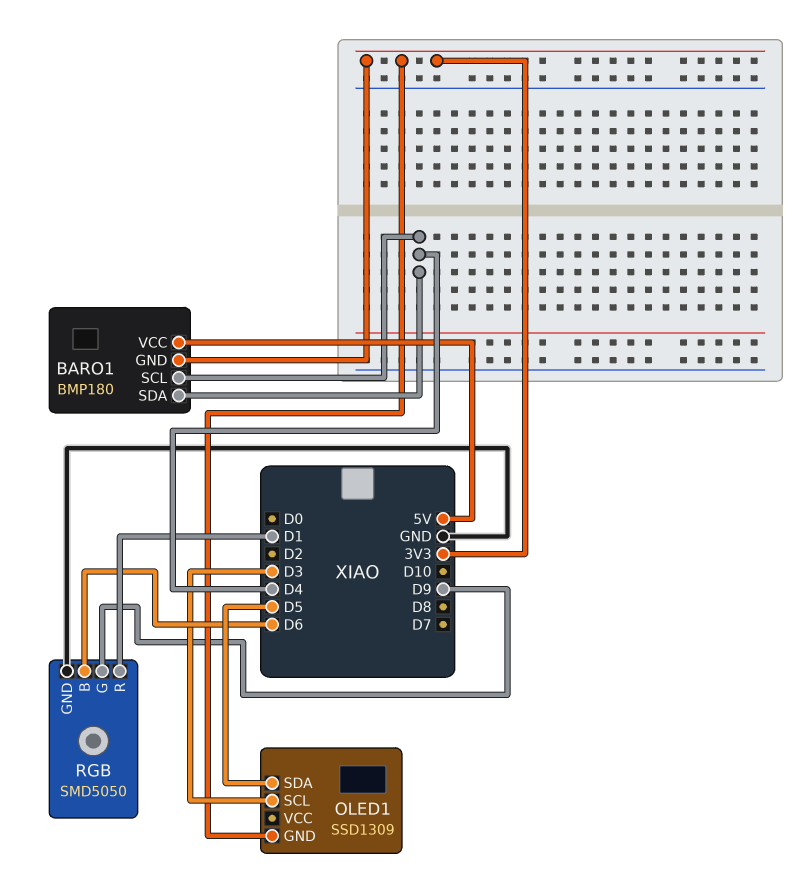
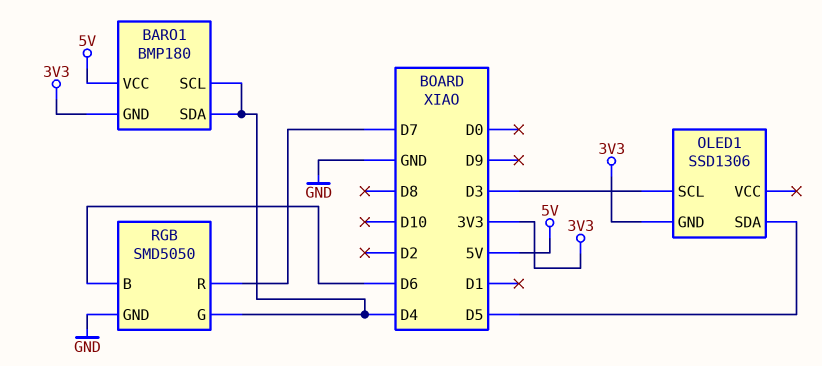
OLED1: SSD1309 -> SSD1306
RGB pin G: D9 -> D4
RGB pin R: D1 -> D7

